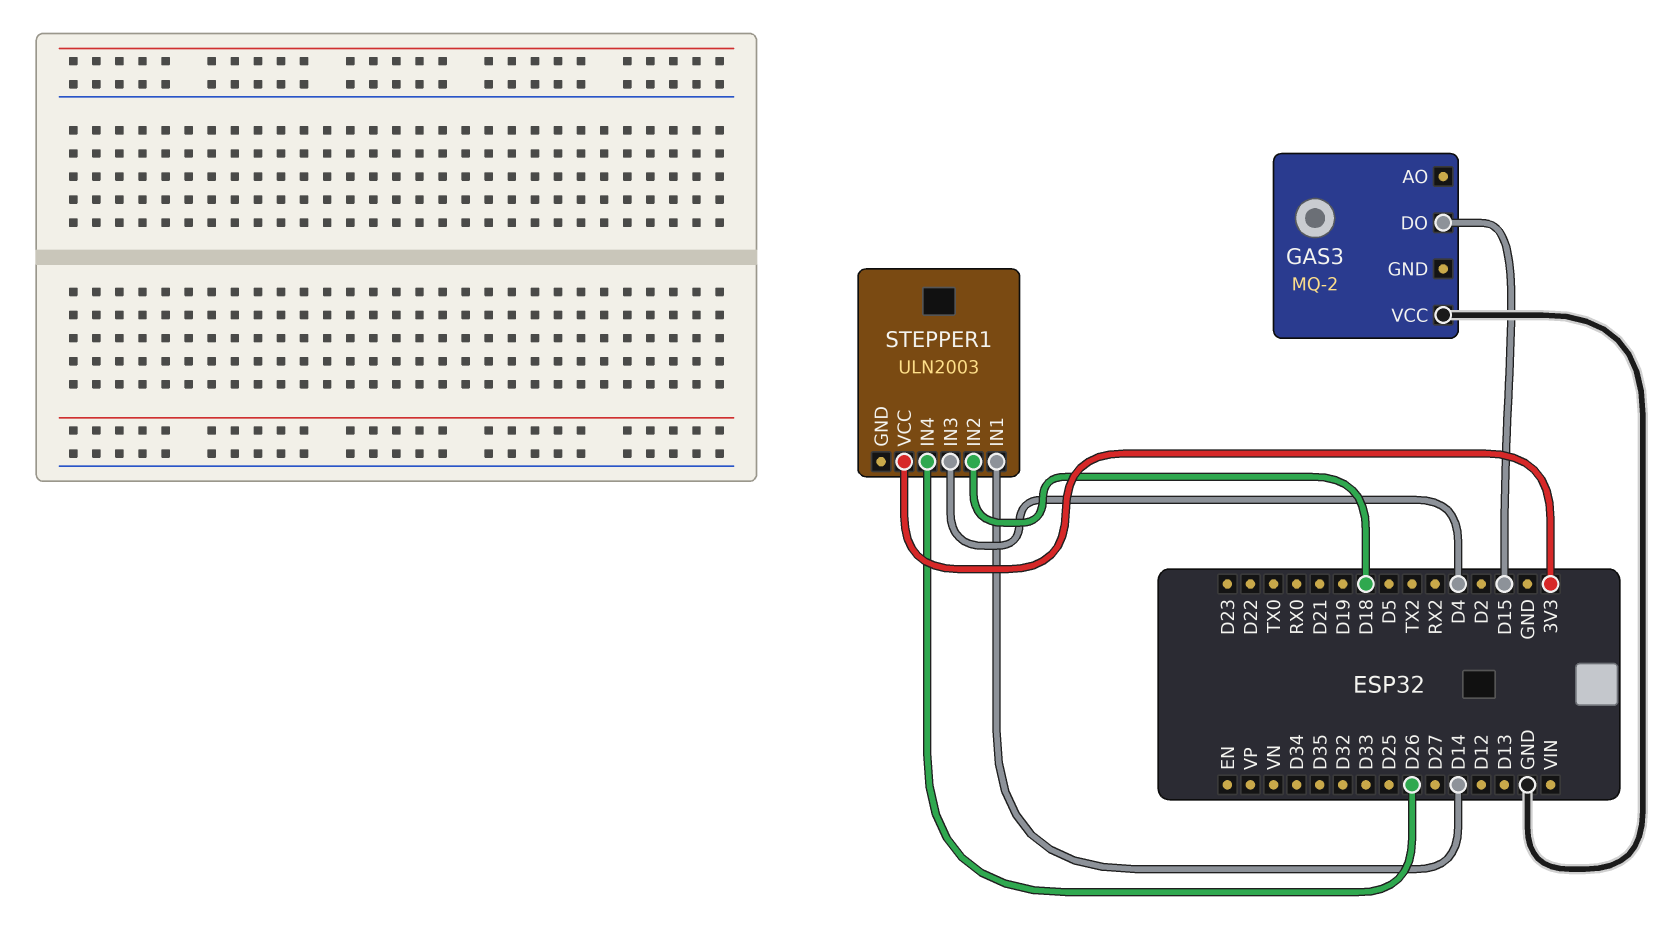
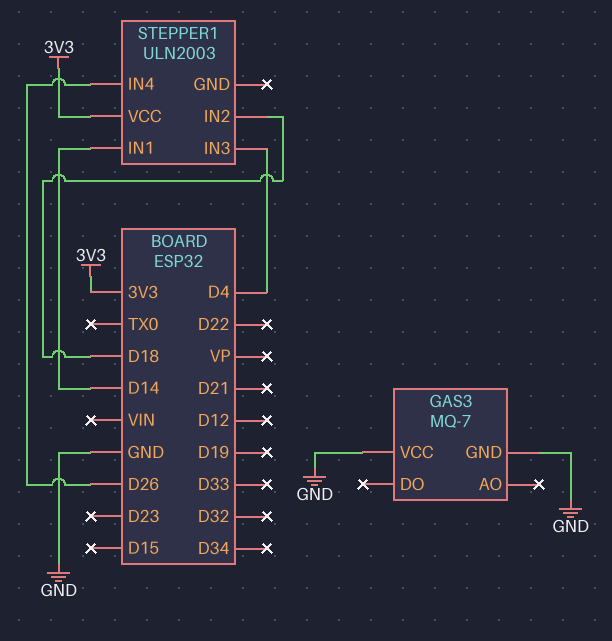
GAS3: MQ-2 -> MQ-7
GAS3 pin DO: D15 -> none
GAS3 pin GND: none -> GND

